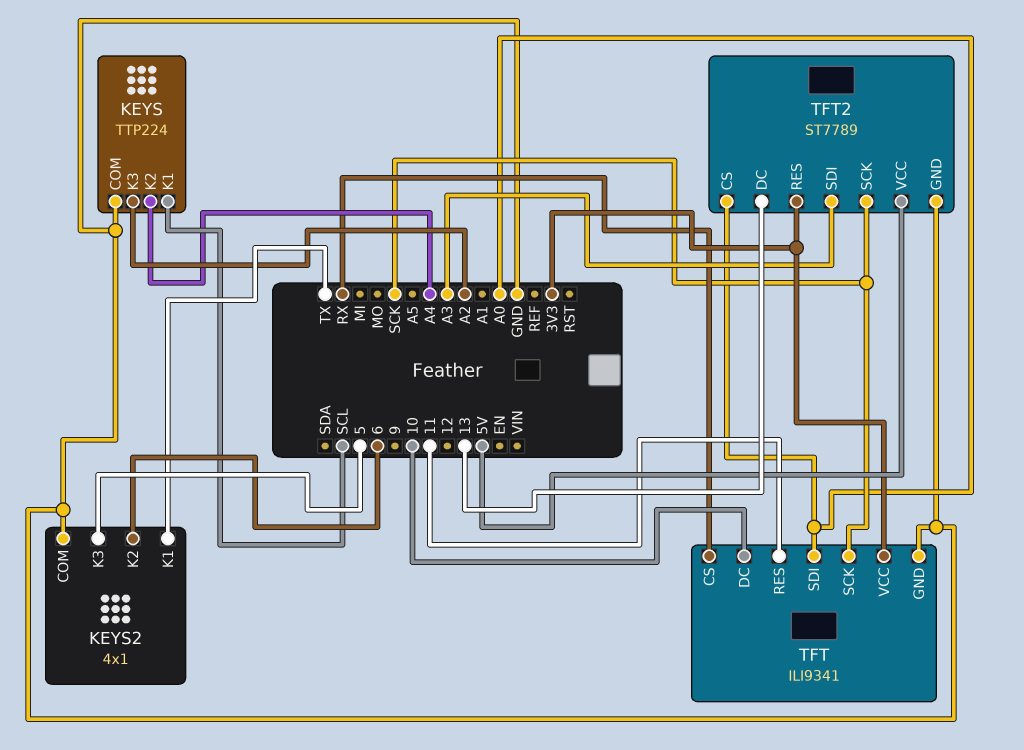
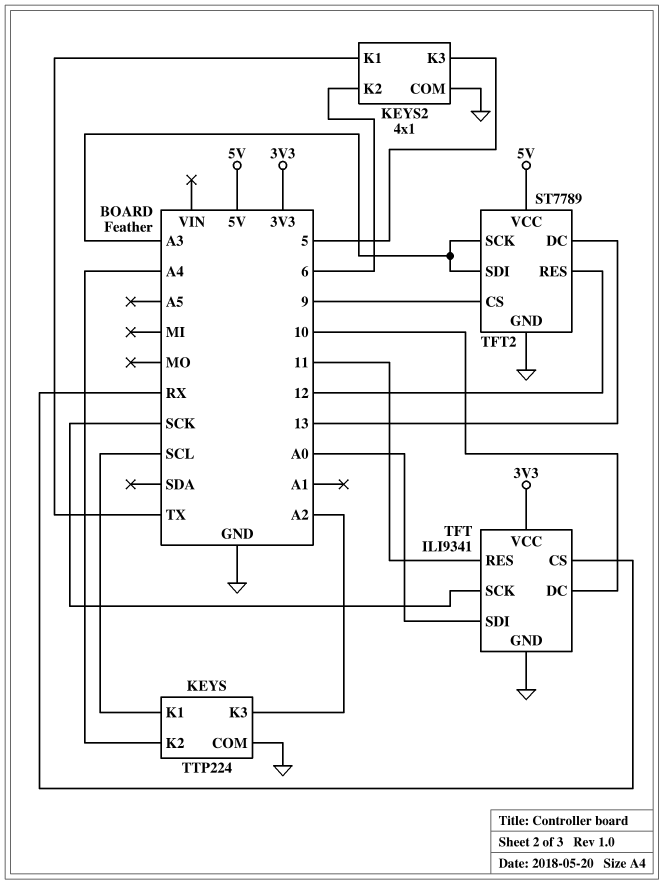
TFT2 pin CS: A0 -> 9
TFT2 pin RES: 3V3 -> 12
TFT2 pin SCK: SCK -> A3

